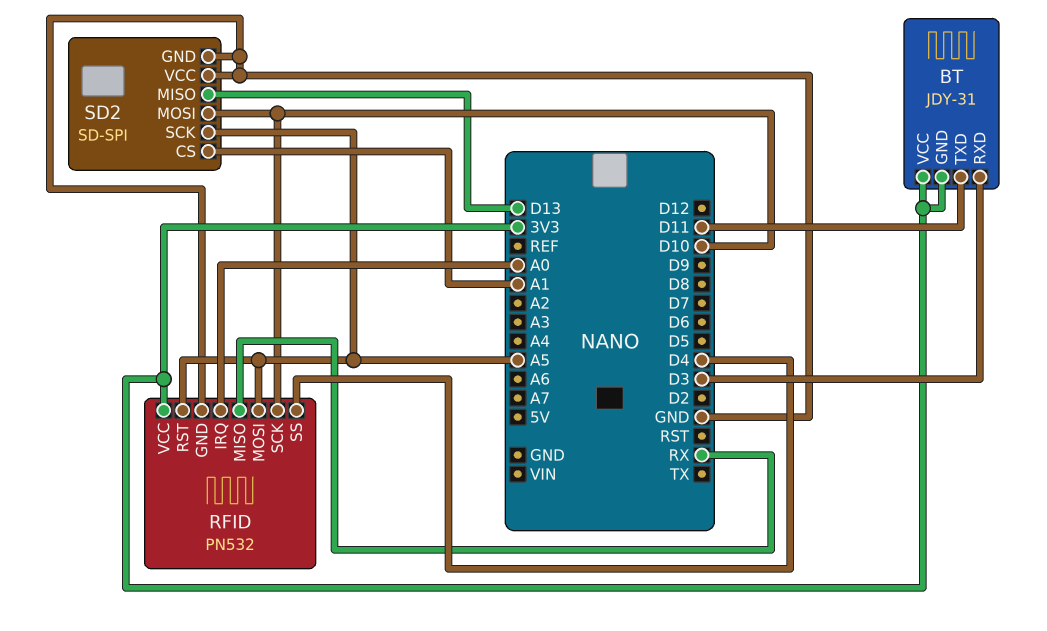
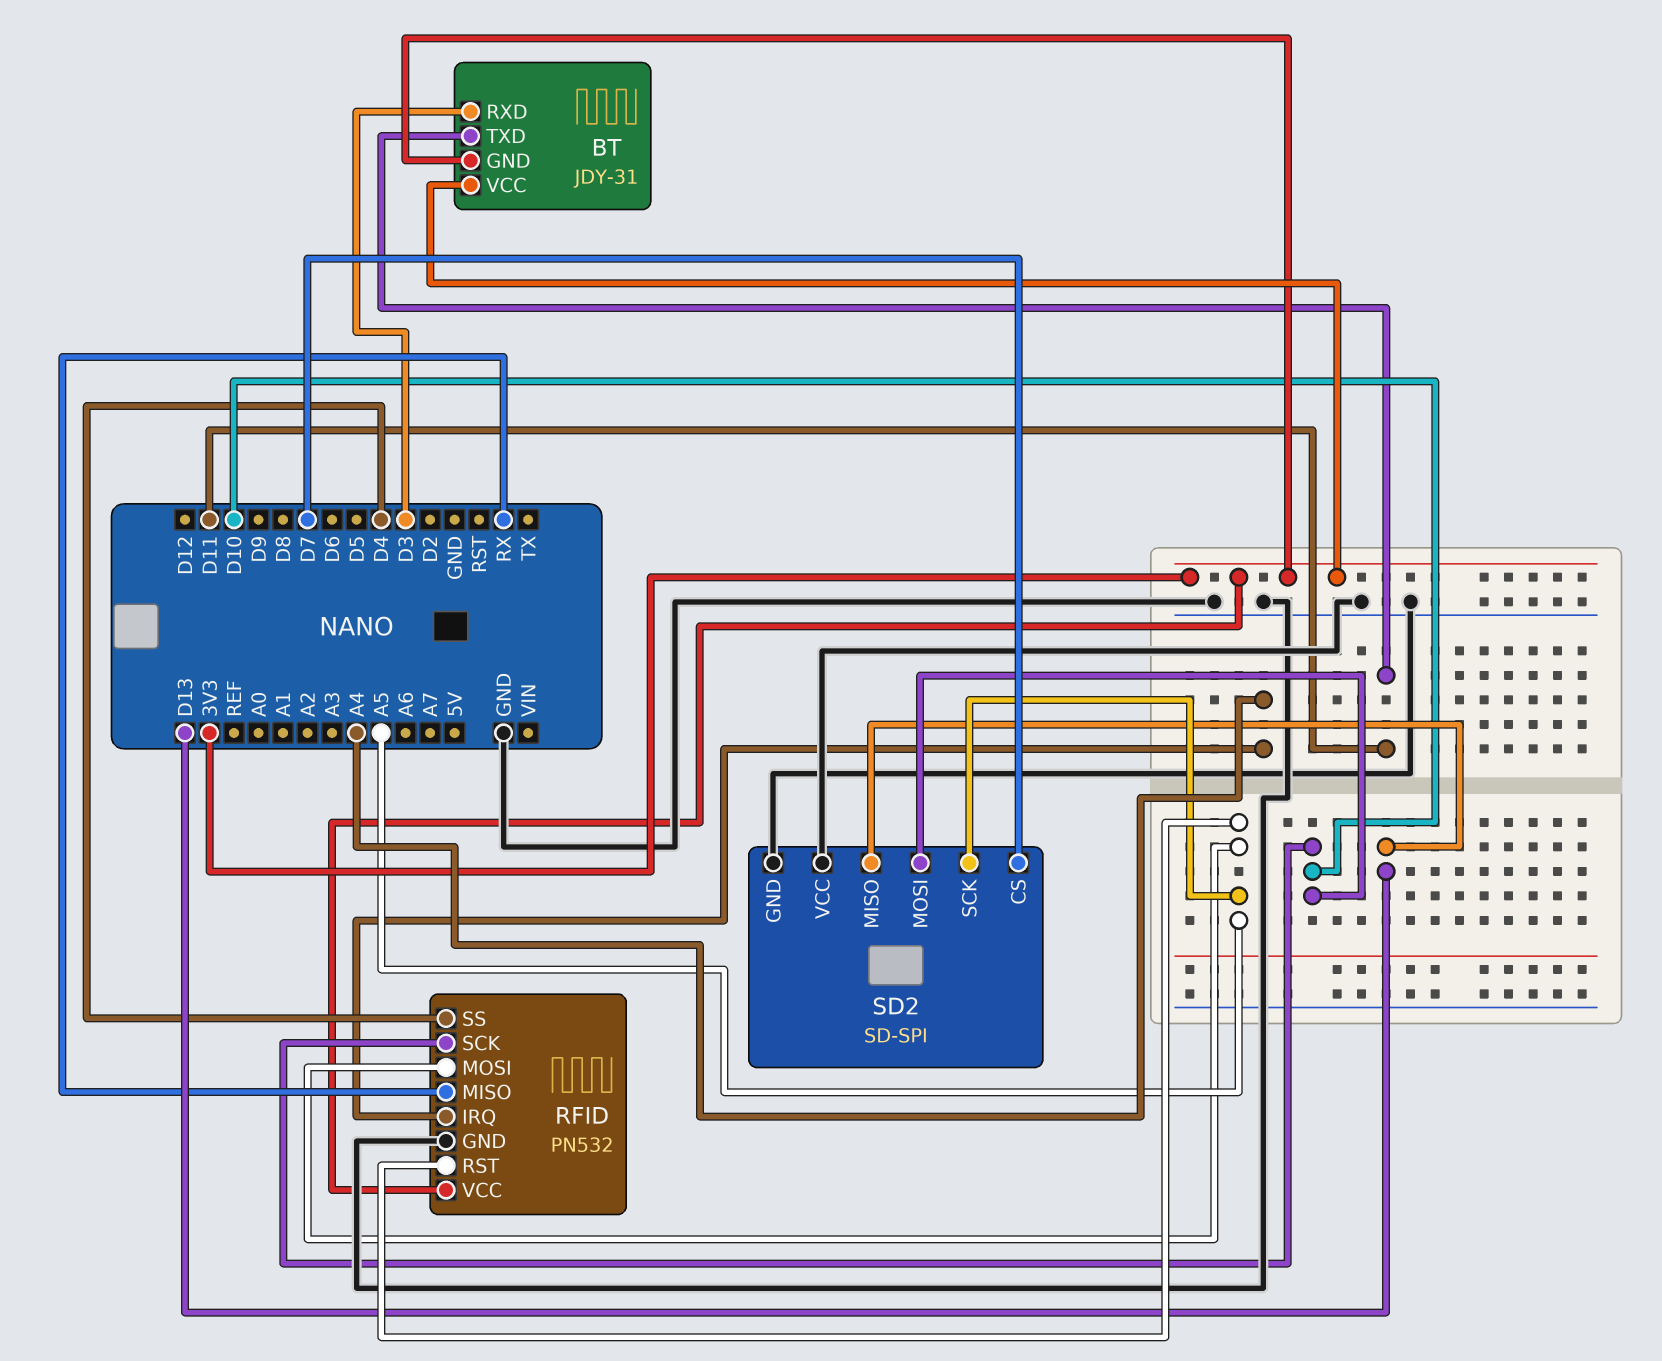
RFID pin IRQ: A0 -> A4
SD2 pin CS: A1 -> D7

